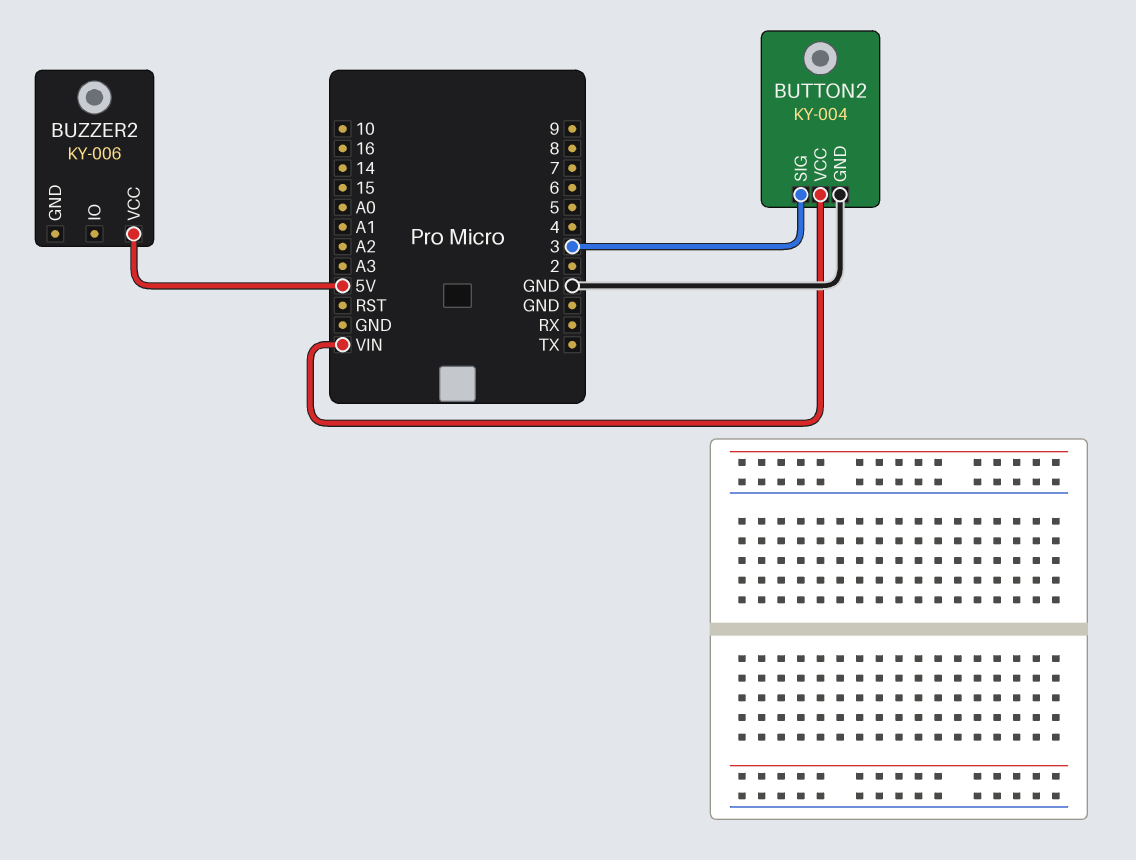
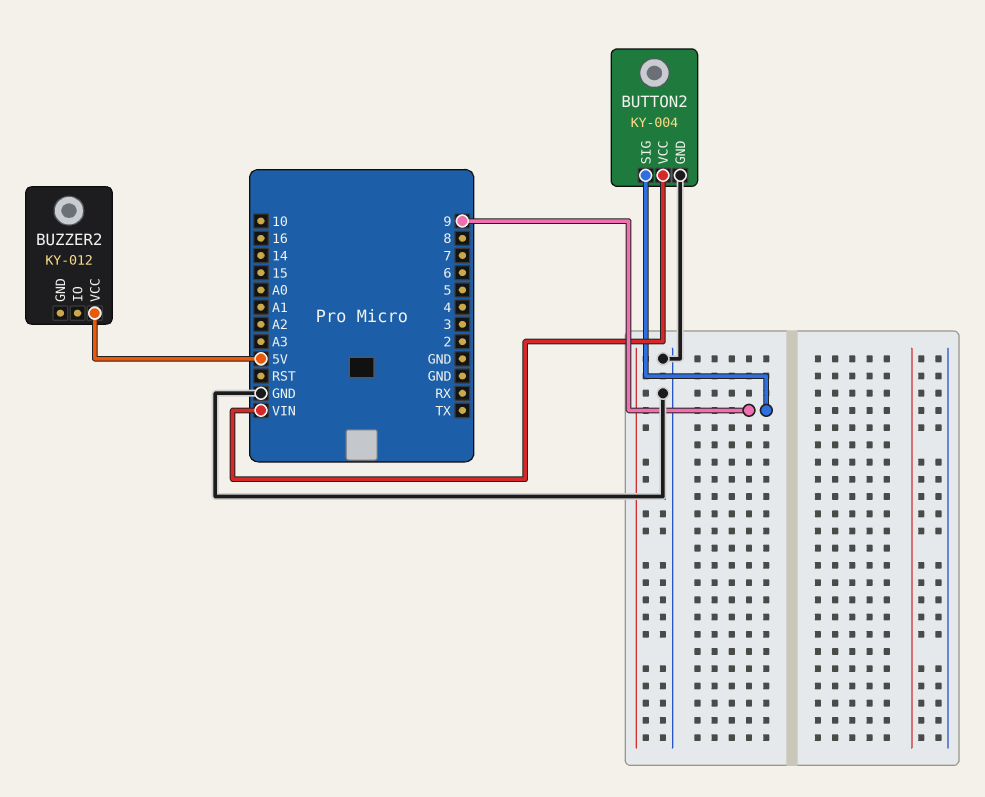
BUTTON2 pin SIG: 3 -> 9
BUZZER2: KY-006 -> KY-012

